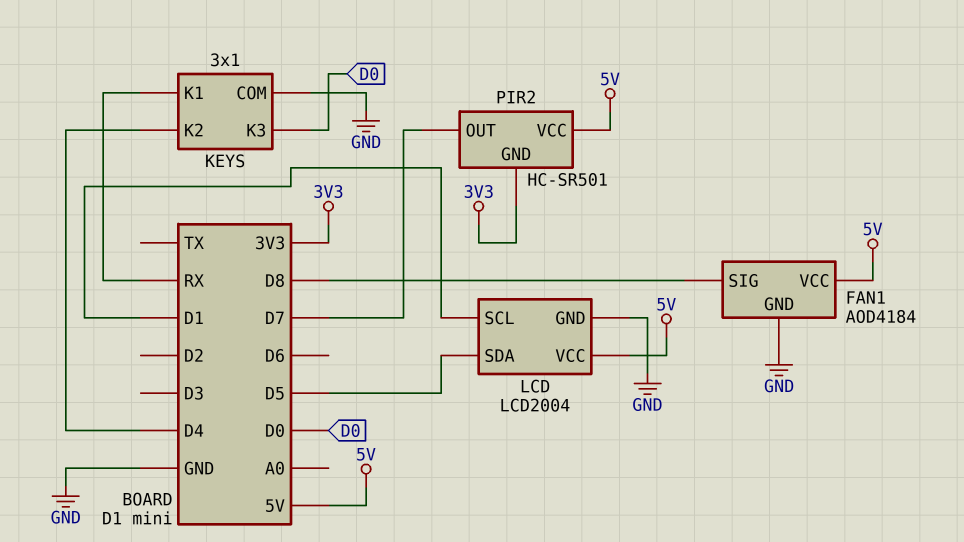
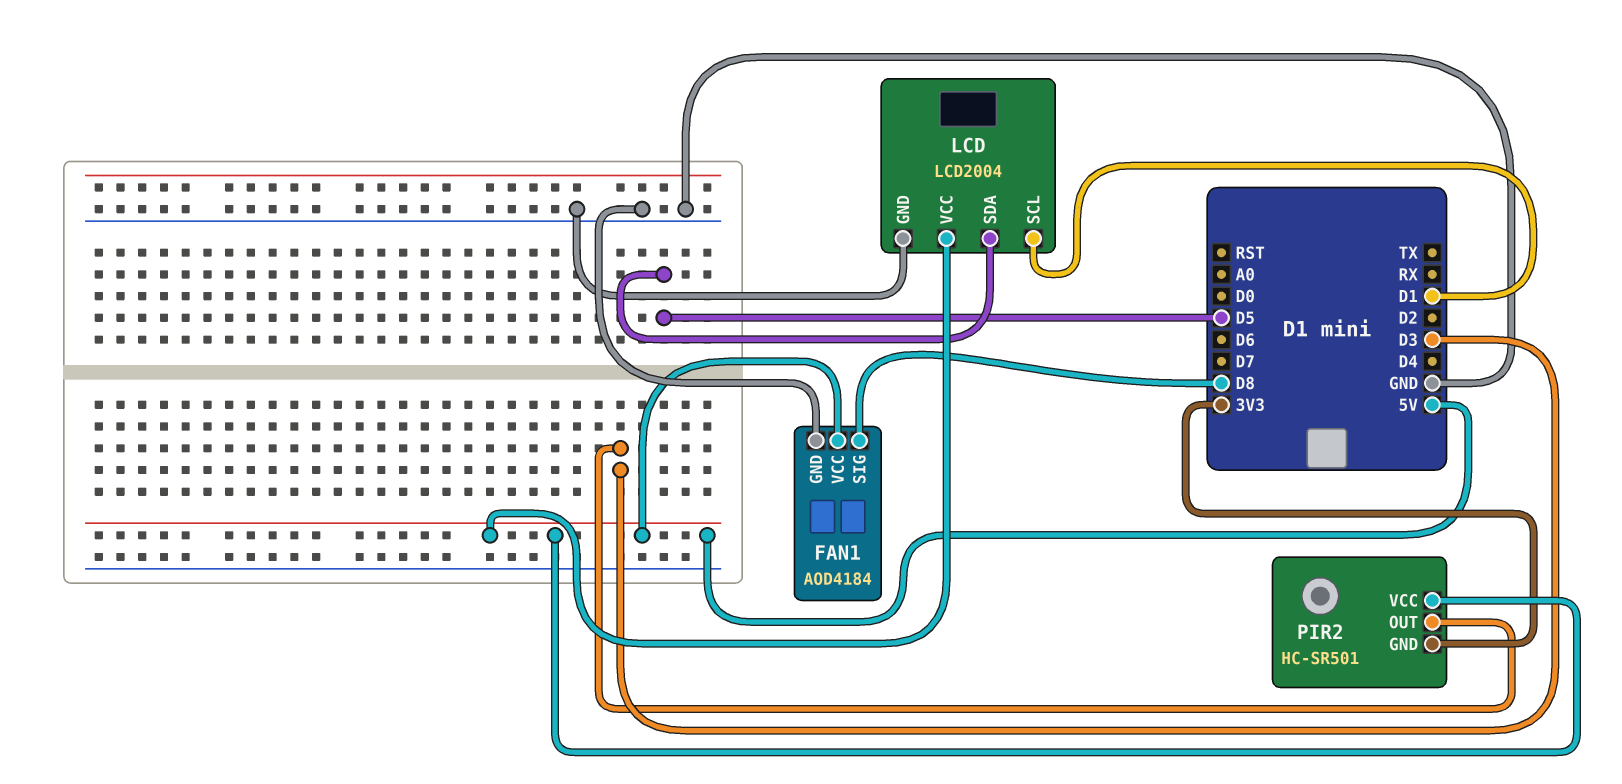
KEYS: 3x1 -> none
KEYS pin COM: GND -> none
KEYS pin K1: RX -> none
KEYS pin K2: D4 -> none
KEYS pin K3: D0 -> none
PIR2 pin OUT: D7 -> D3

